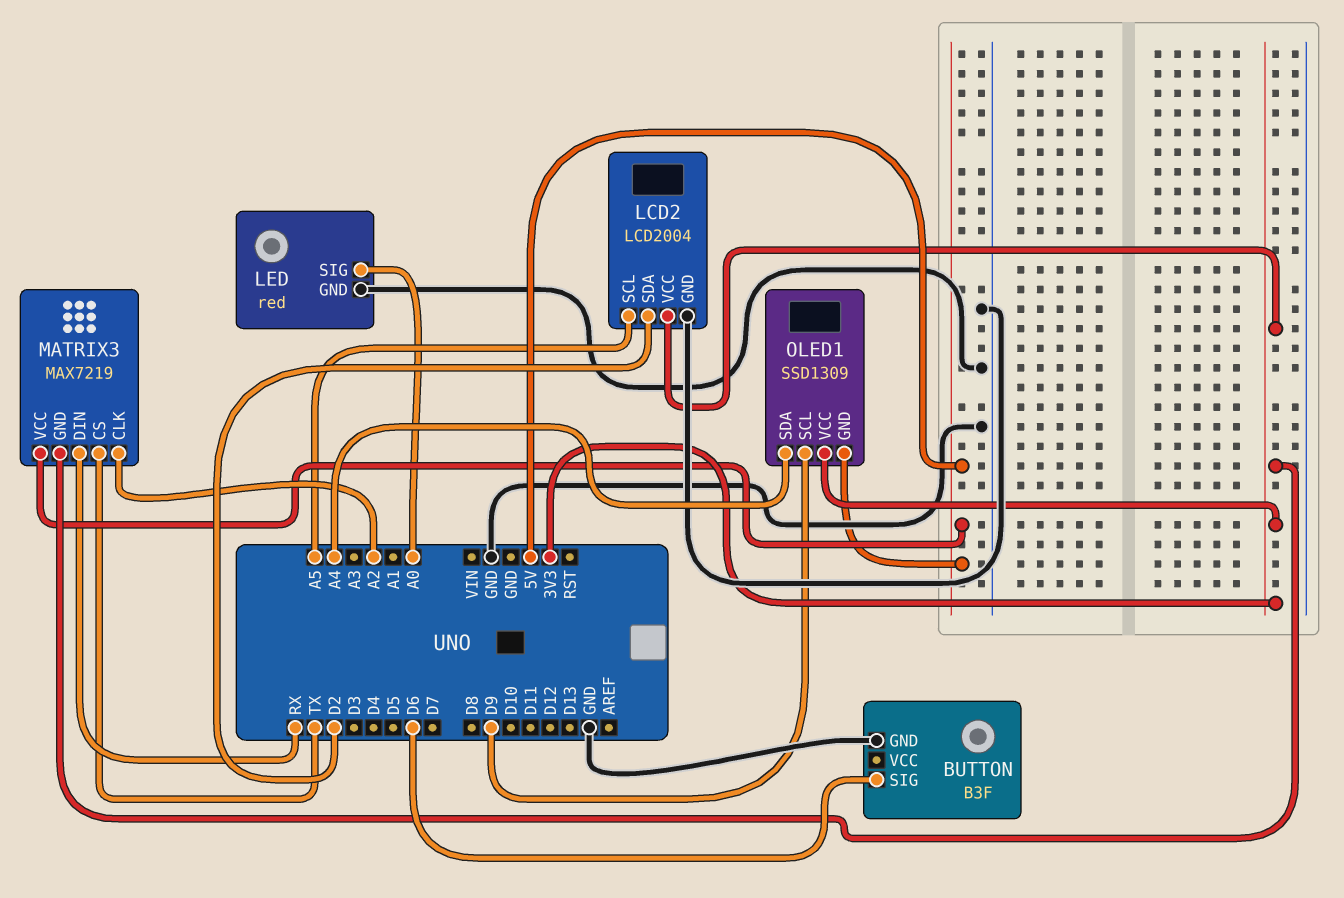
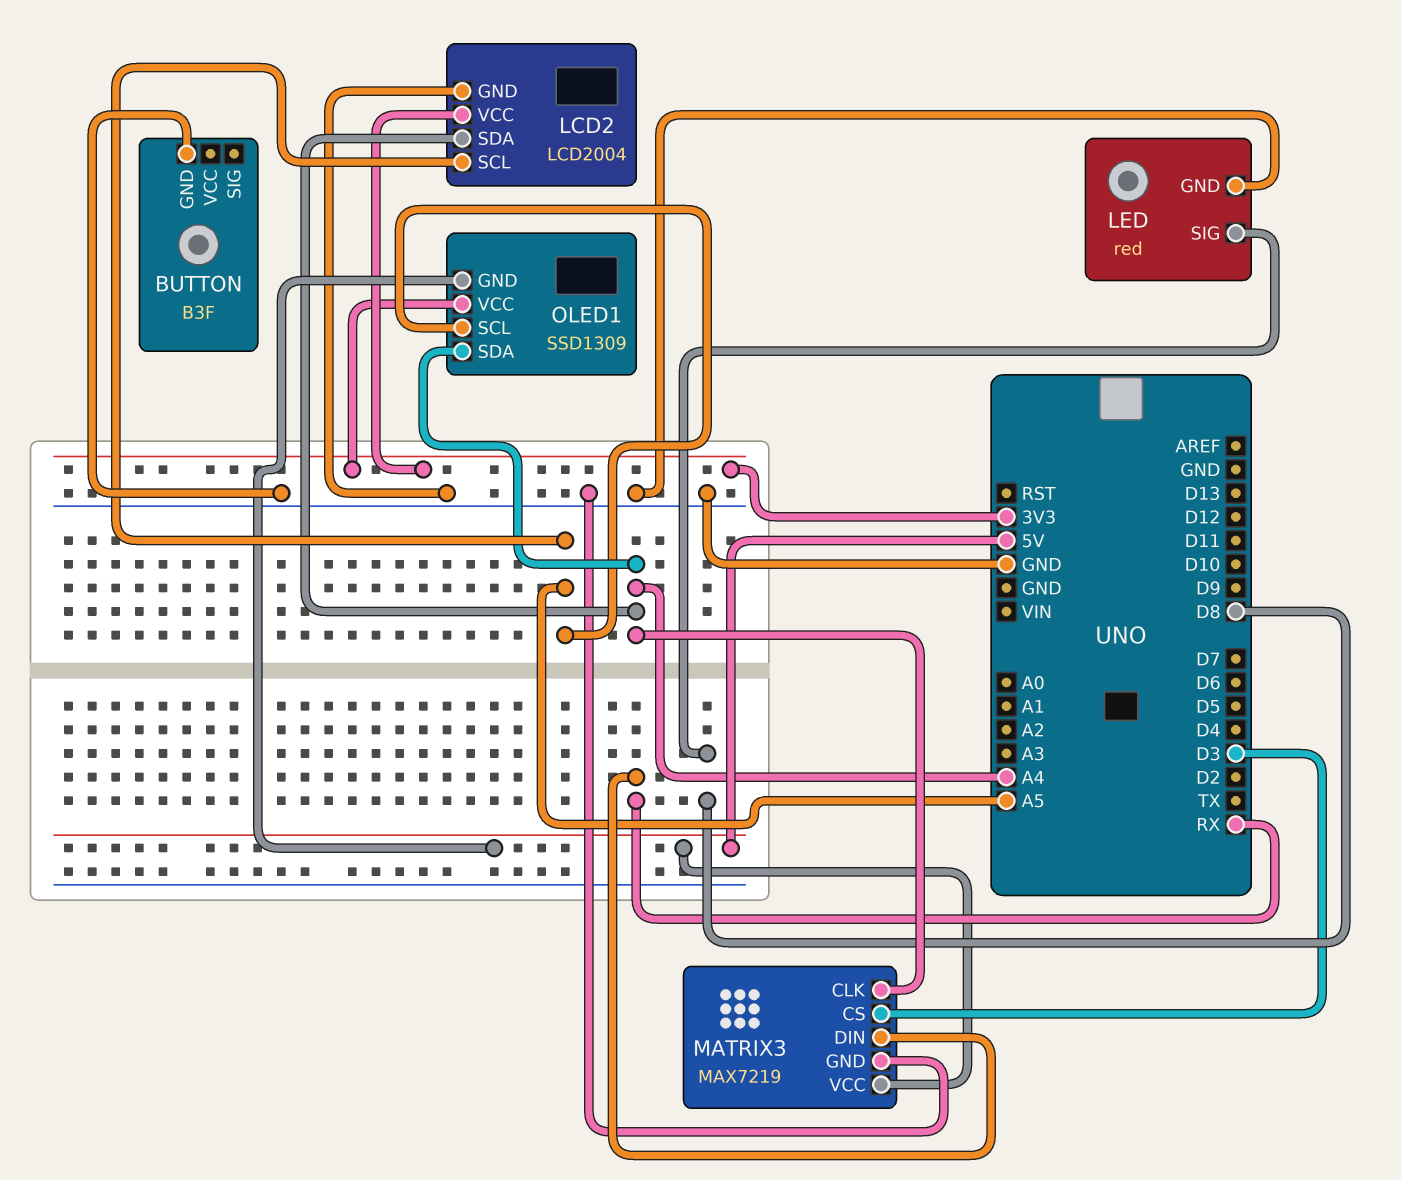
BUTTON pin SIG: D6 -> none
LCD2 pin SDA: D2 -> A4
LED pin SIG: A0 -> D8
MATRIX3 pin CLK: A2 -> A4
MATRIX3 pin CS: TX -> D3
MATRIX3 pin GND: 3V3 -> GND
OLED1 pin SCL: D9 -> A5

